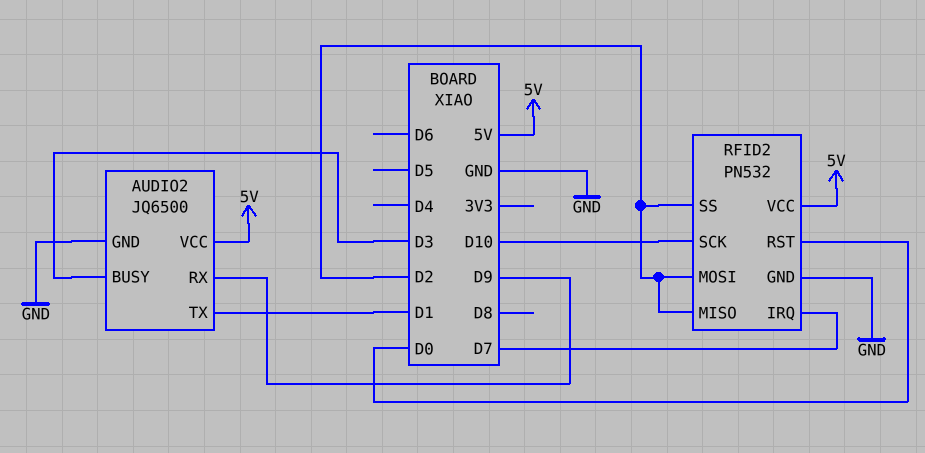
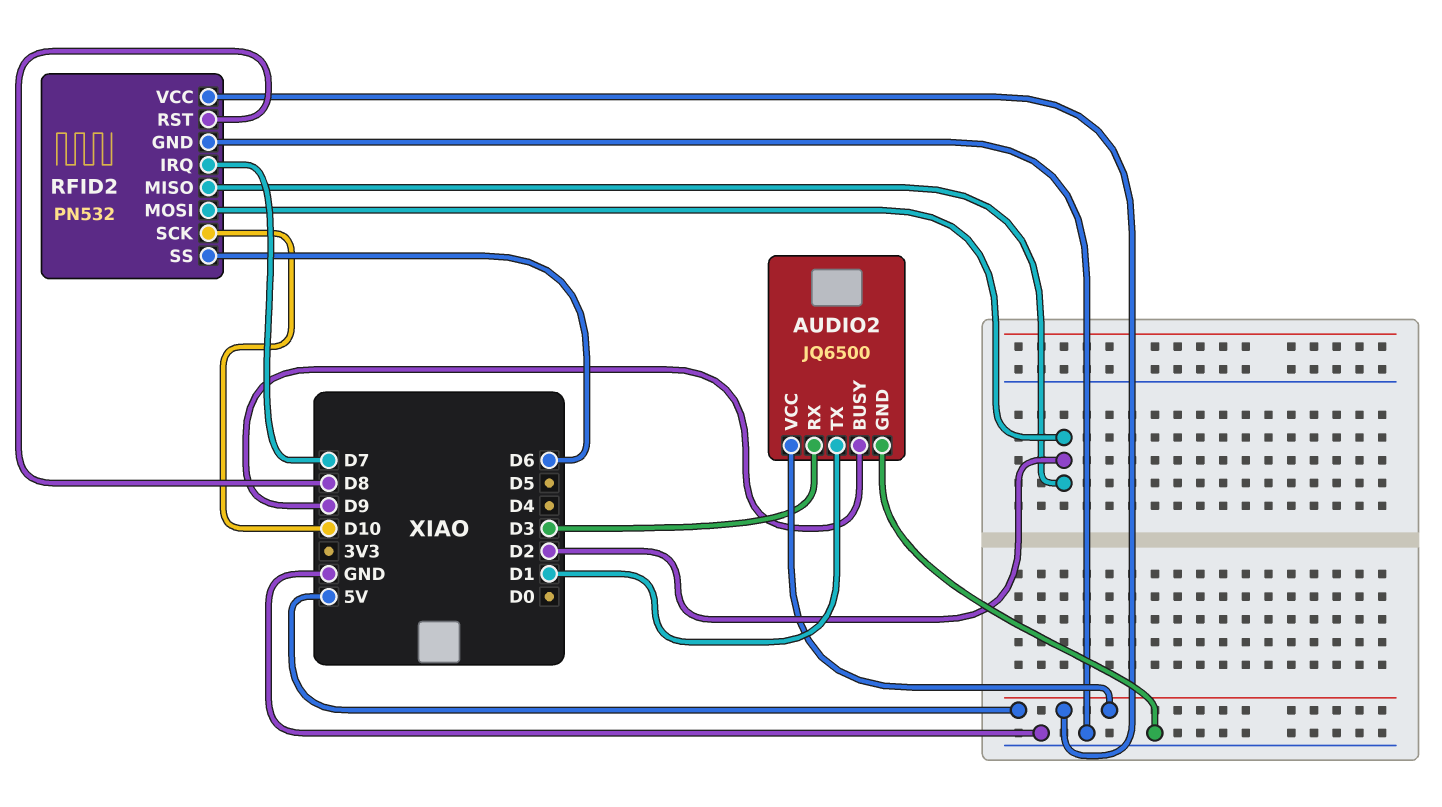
AUDIO2 pin BUSY: D3 -> D9
AUDIO2 pin RX: D9 -> D3
RFID2 pin RST: D0 -> D8
RFID2 pin SS: D2 -> D6

